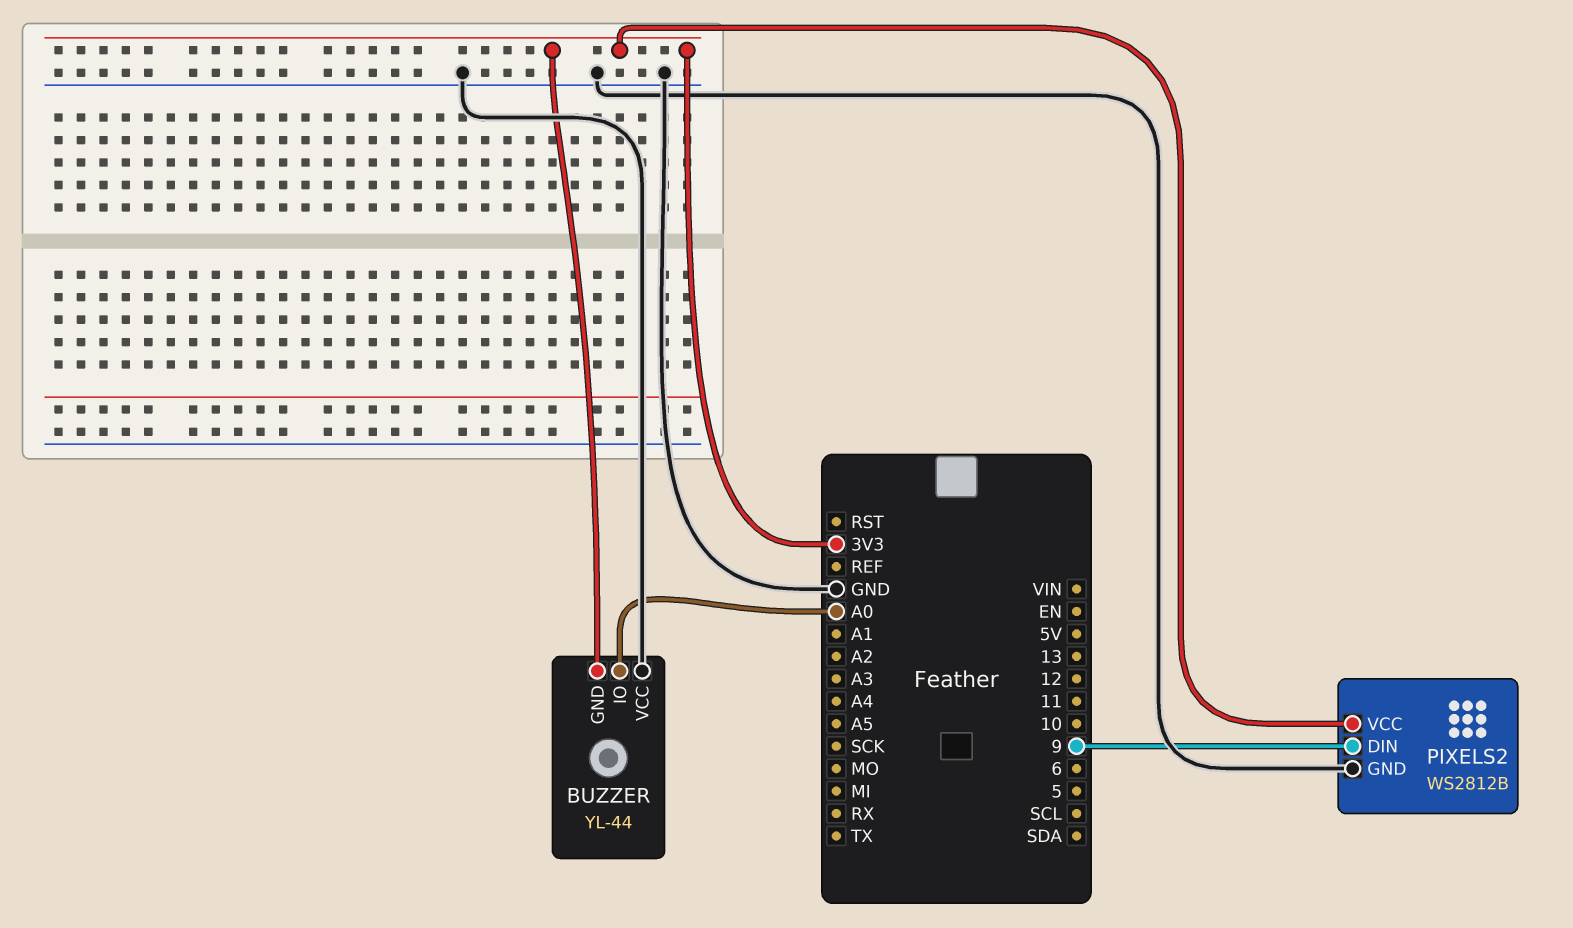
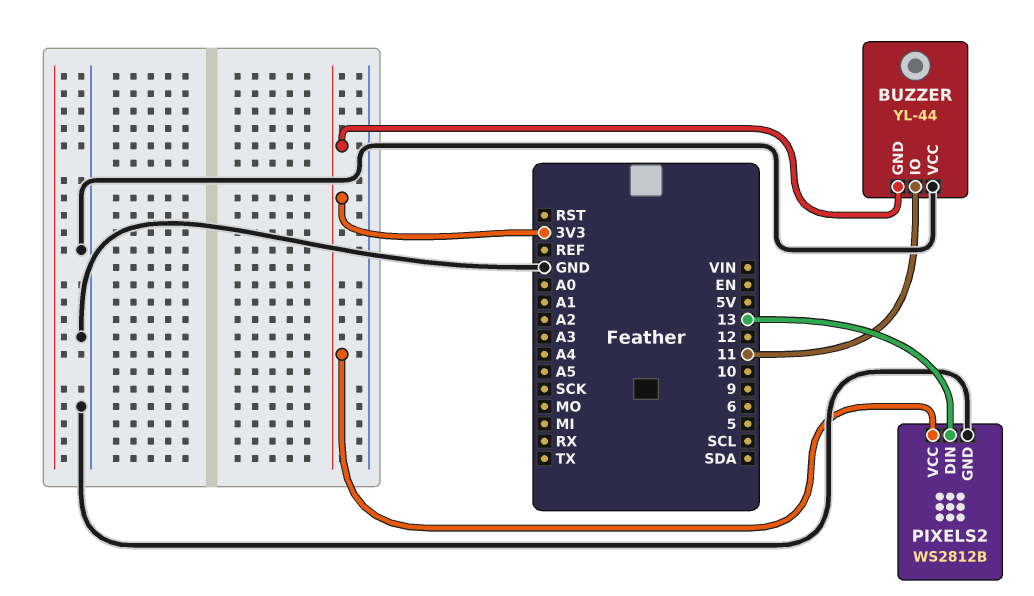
BUZZER pin IO: A0 -> 11
PIXELS2 pin DIN: 9 -> 13

